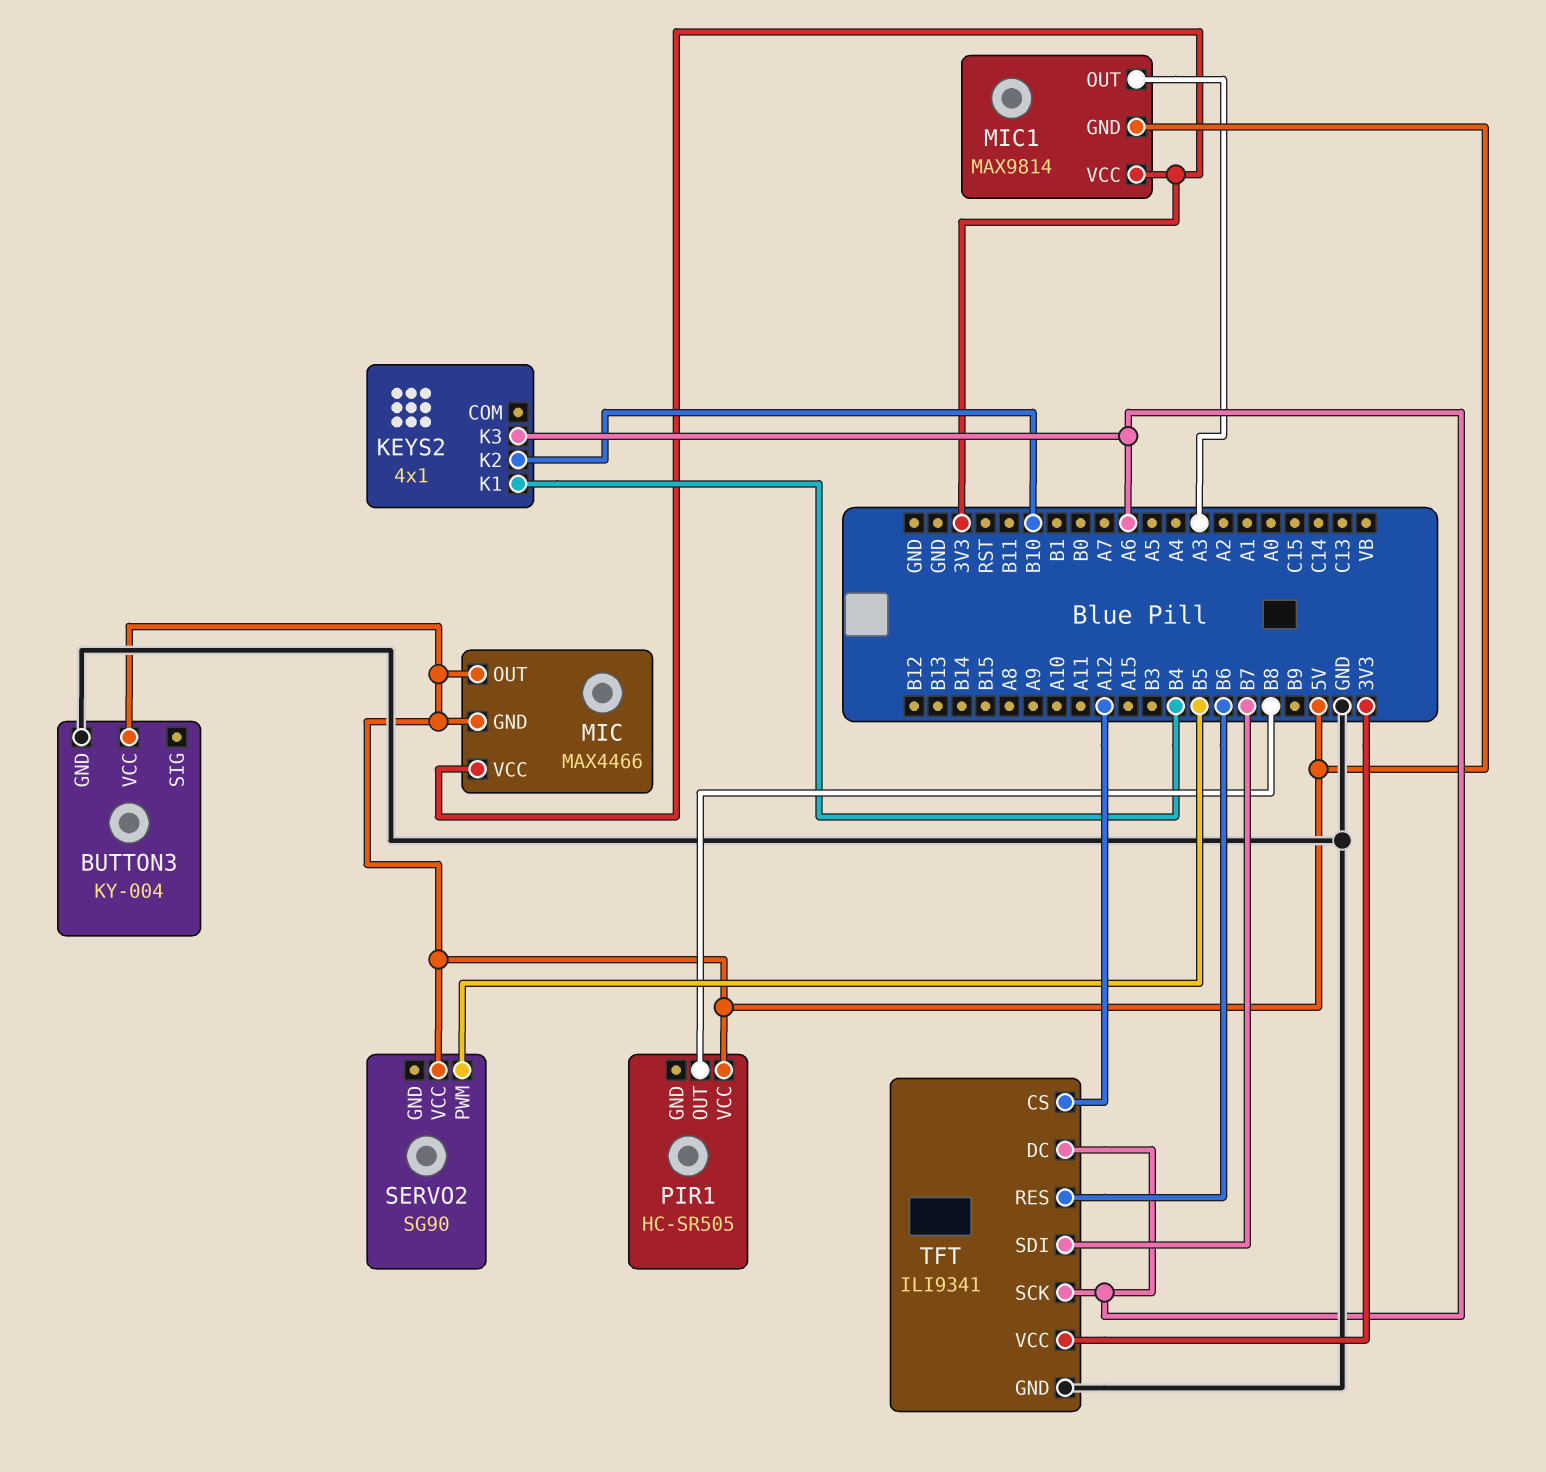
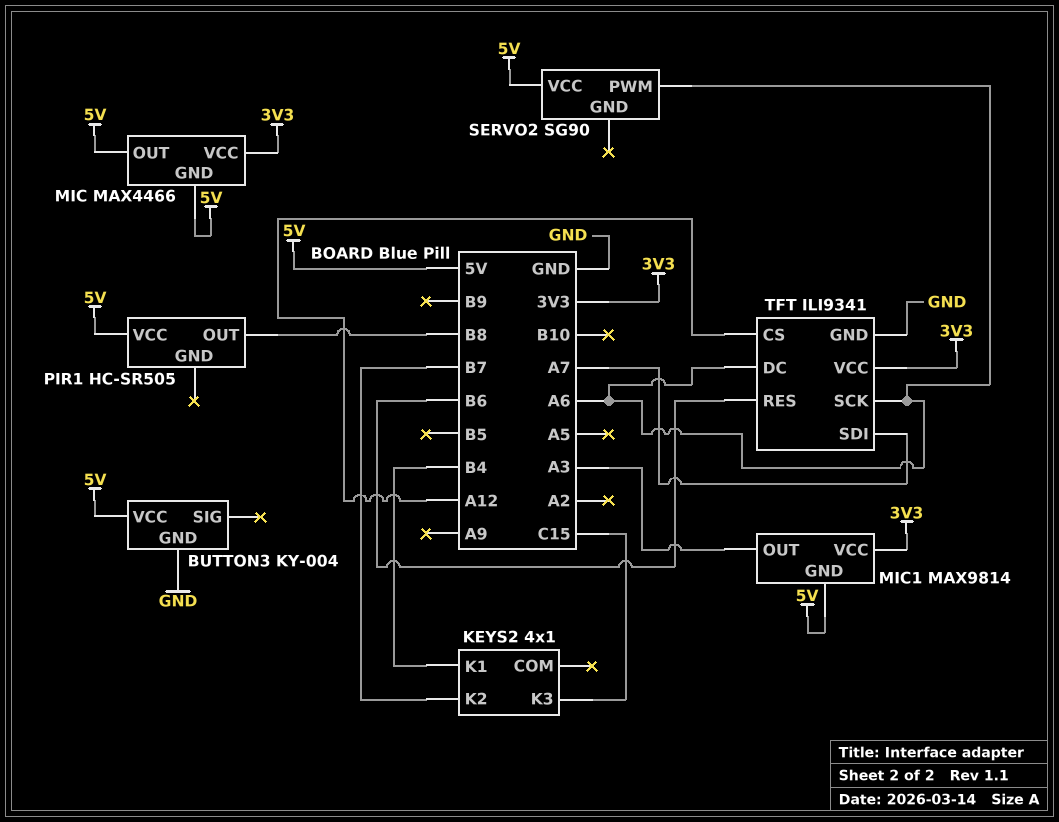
KEYS2 pin K2: B10 -> B7
KEYS2 pin K3: A6 -> C15
SERVO2 pin PWM: B5 -> A6
TFT pin SDI: B7 -> A7

